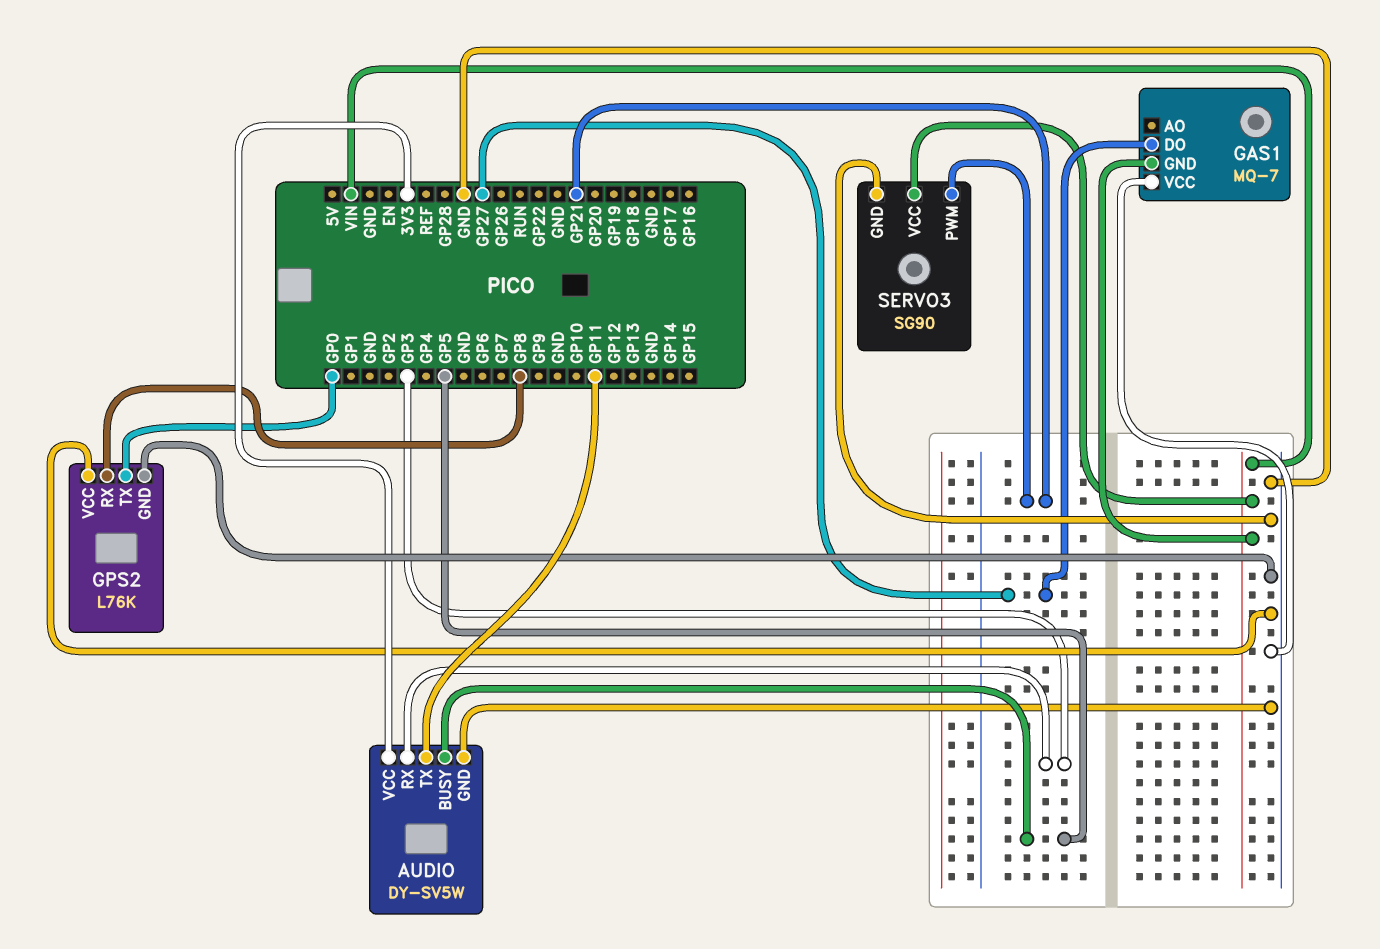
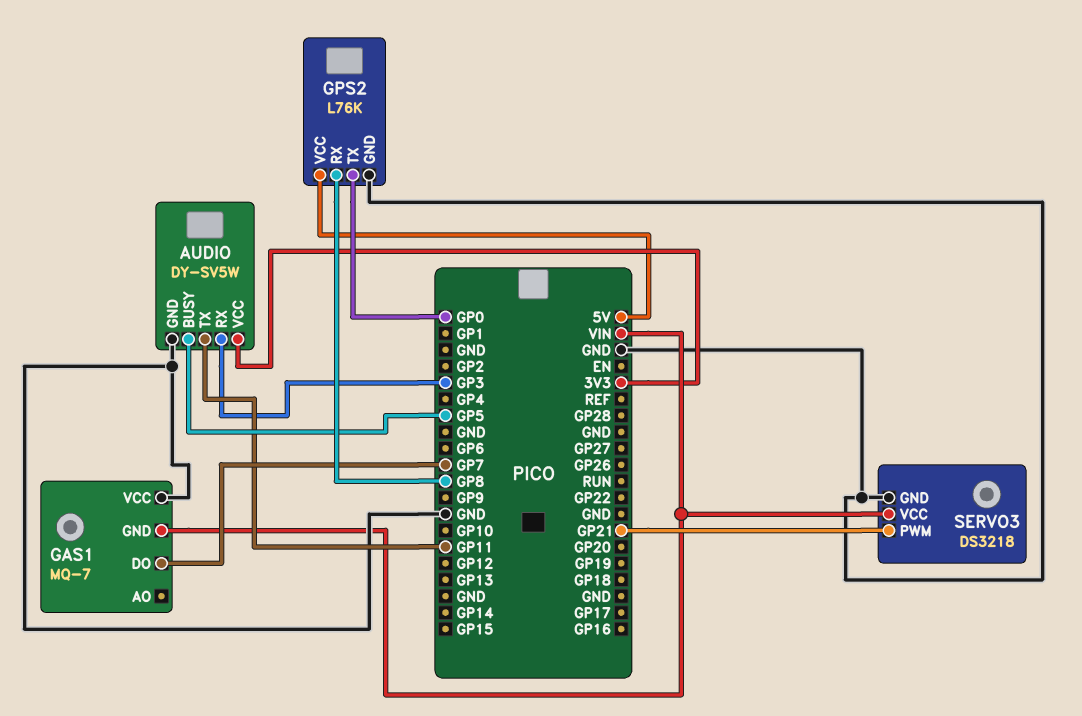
GAS1 pin DO: GP27 -> GP7
GPS2 pin VCC: GND -> 5V
SERVO3: SG90 -> DS3218

